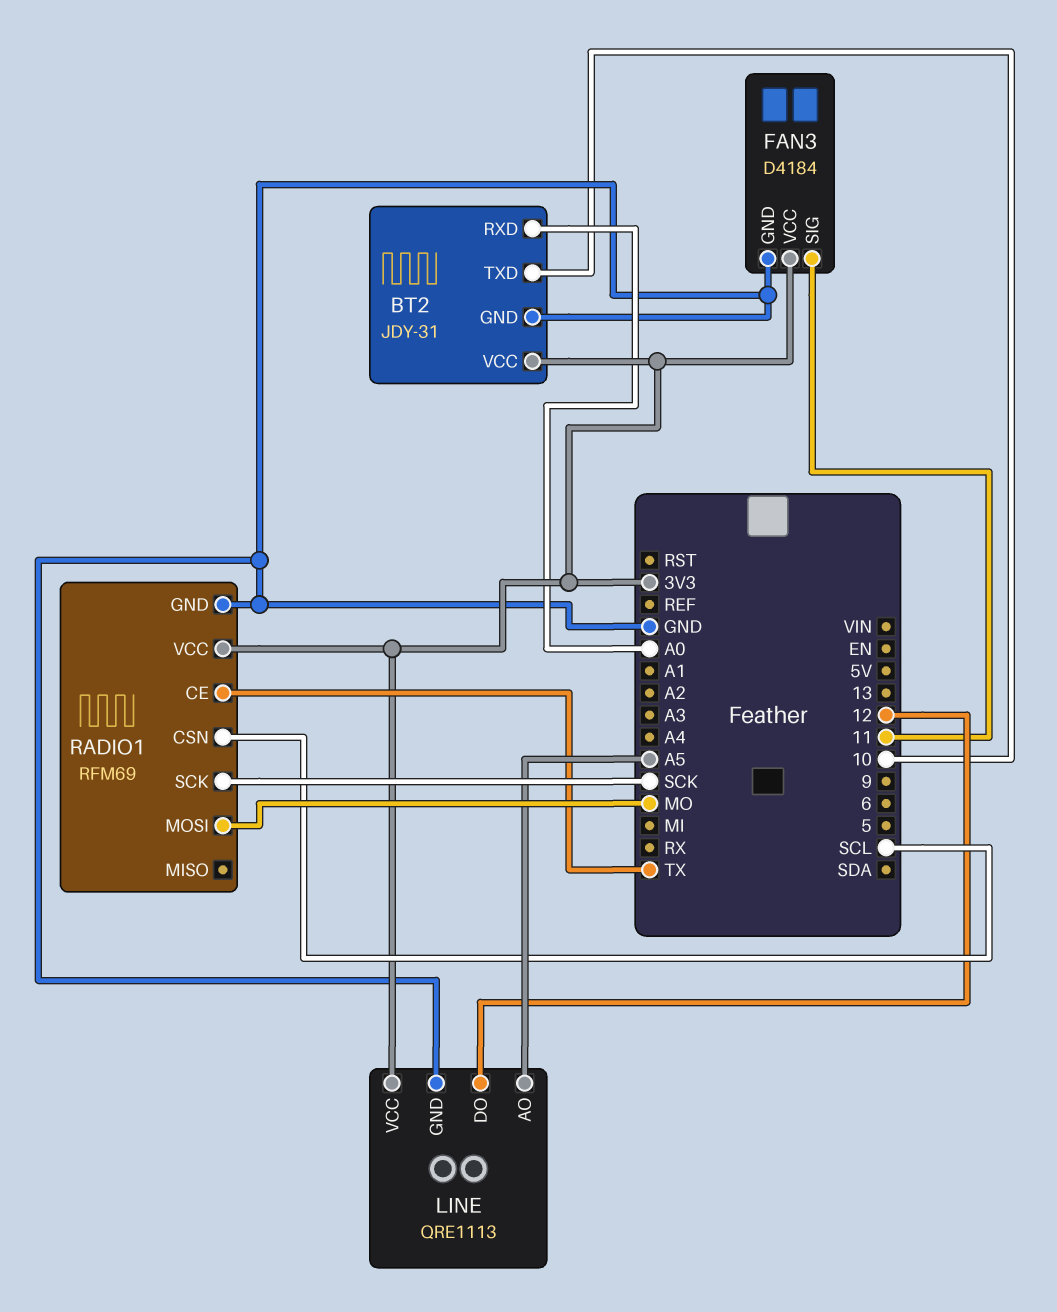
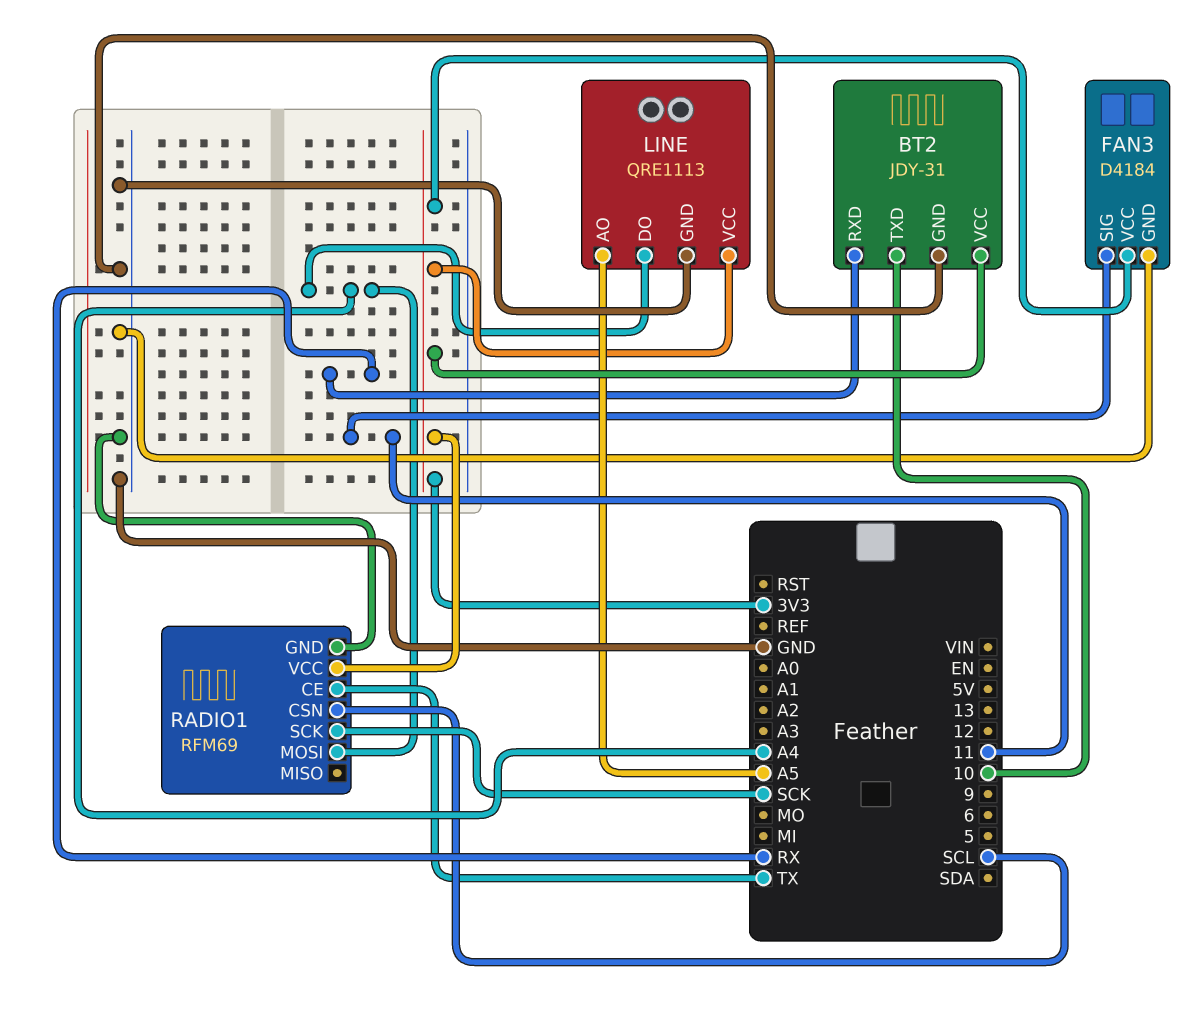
BT2 pin RXD: A0 -> RX
LINE pin DO: 12 -> A4
RADIO1 pin MOSI: MO -> A4

